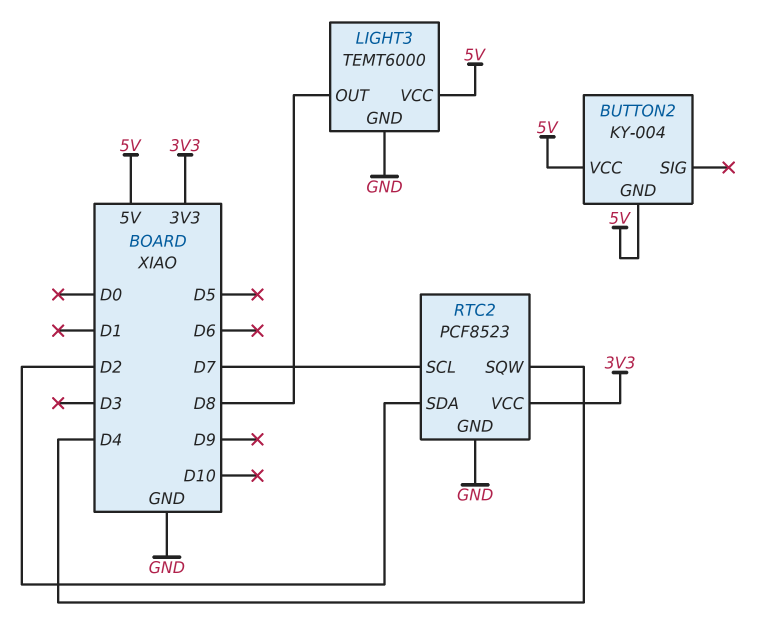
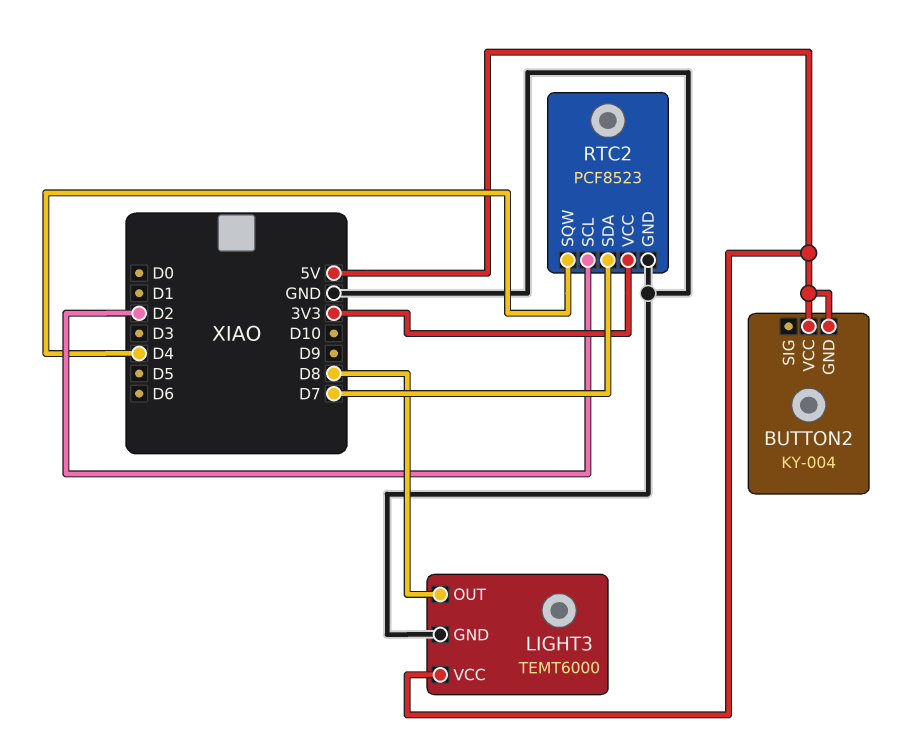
RTC2 pin SCL: D7 -> D2
RTC2 pin SDA: D2 -> D7

